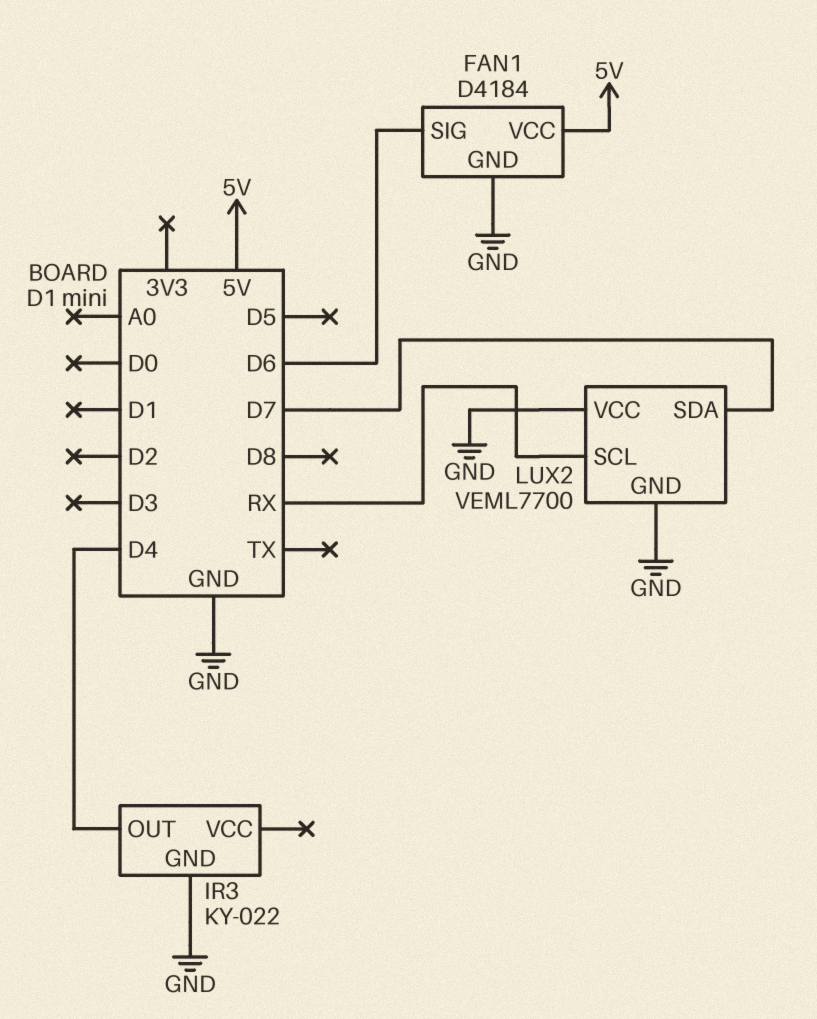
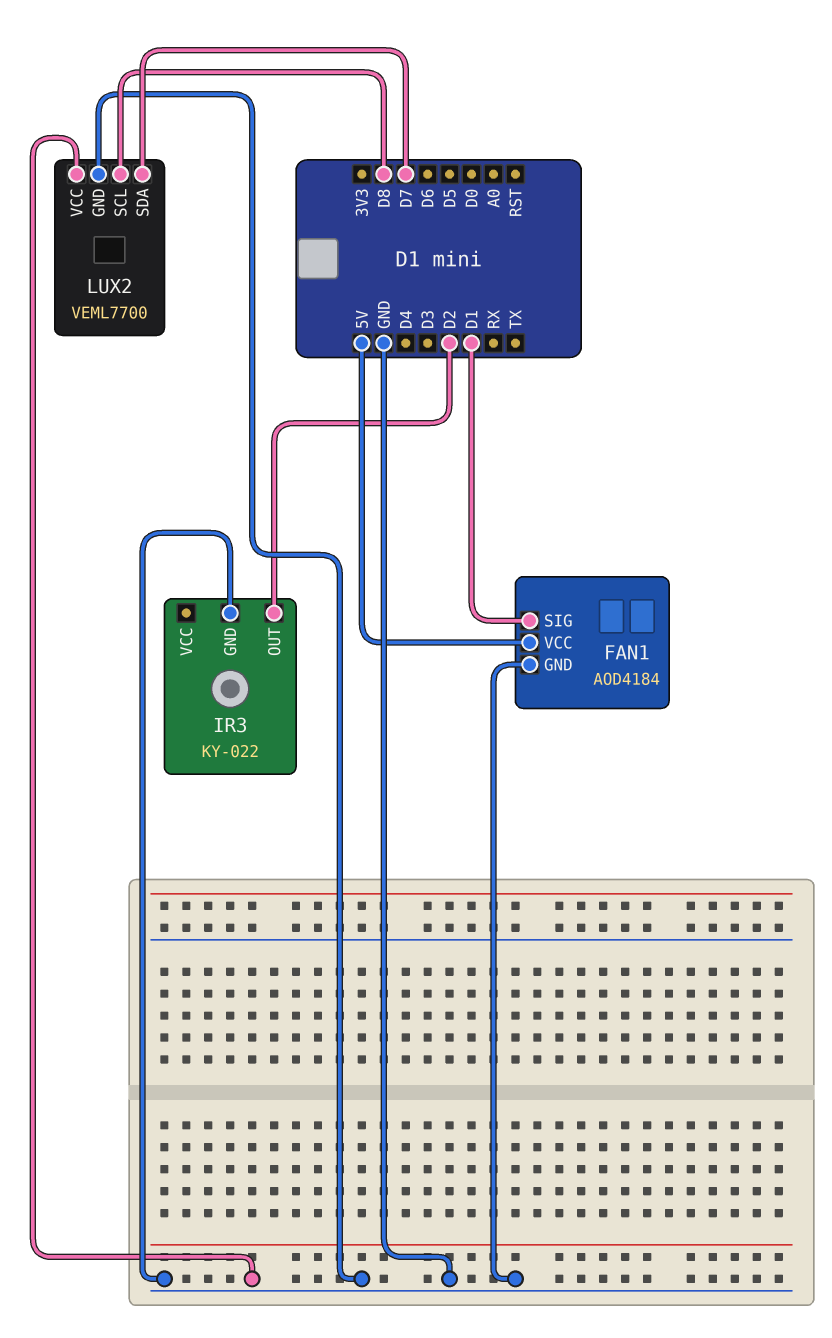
FAN1: D4184 -> AOD4184
FAN1 pin SIG: D6 -> D1
IR3 pin OUT: D4 -> D2
LUX2 pin SCL: RX -> D8

